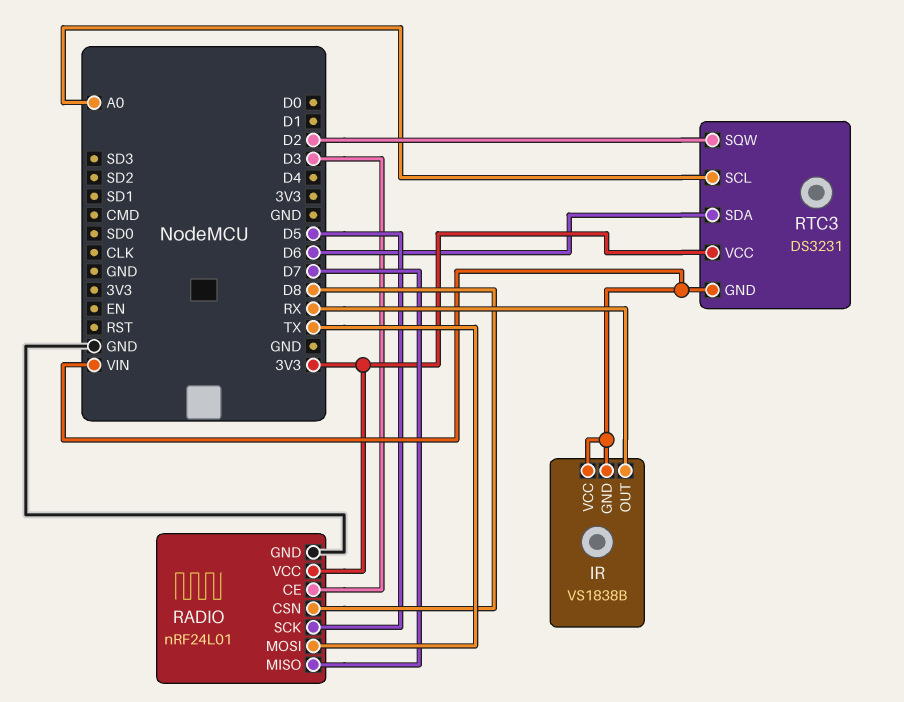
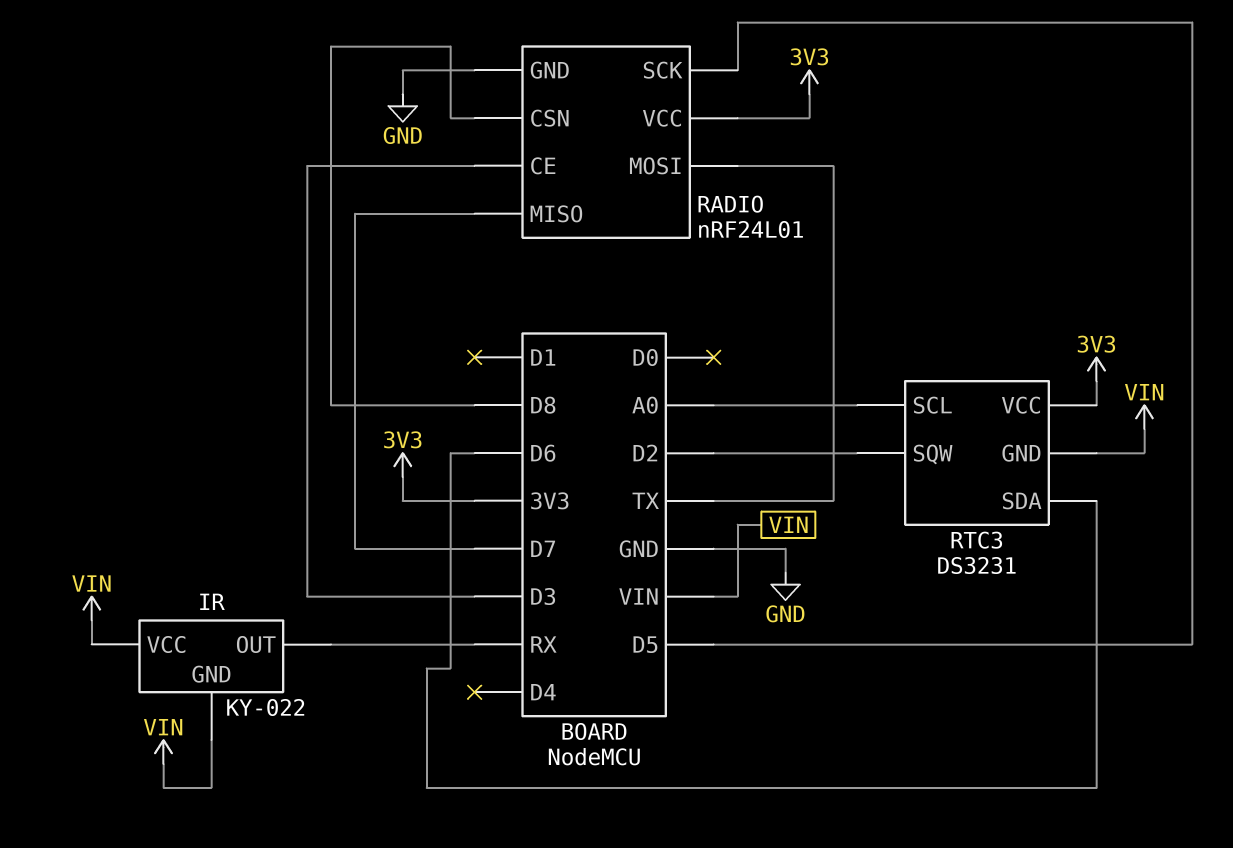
IR: VS1838B -> KY-022

